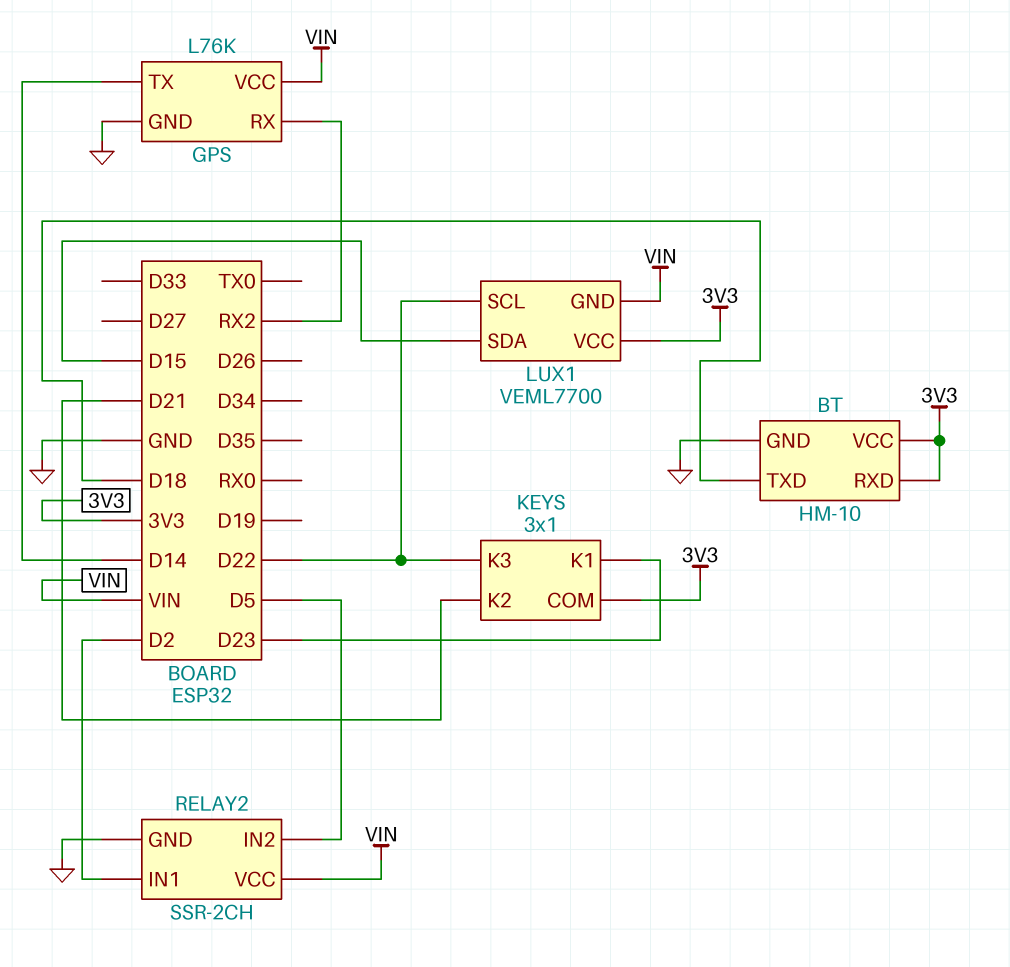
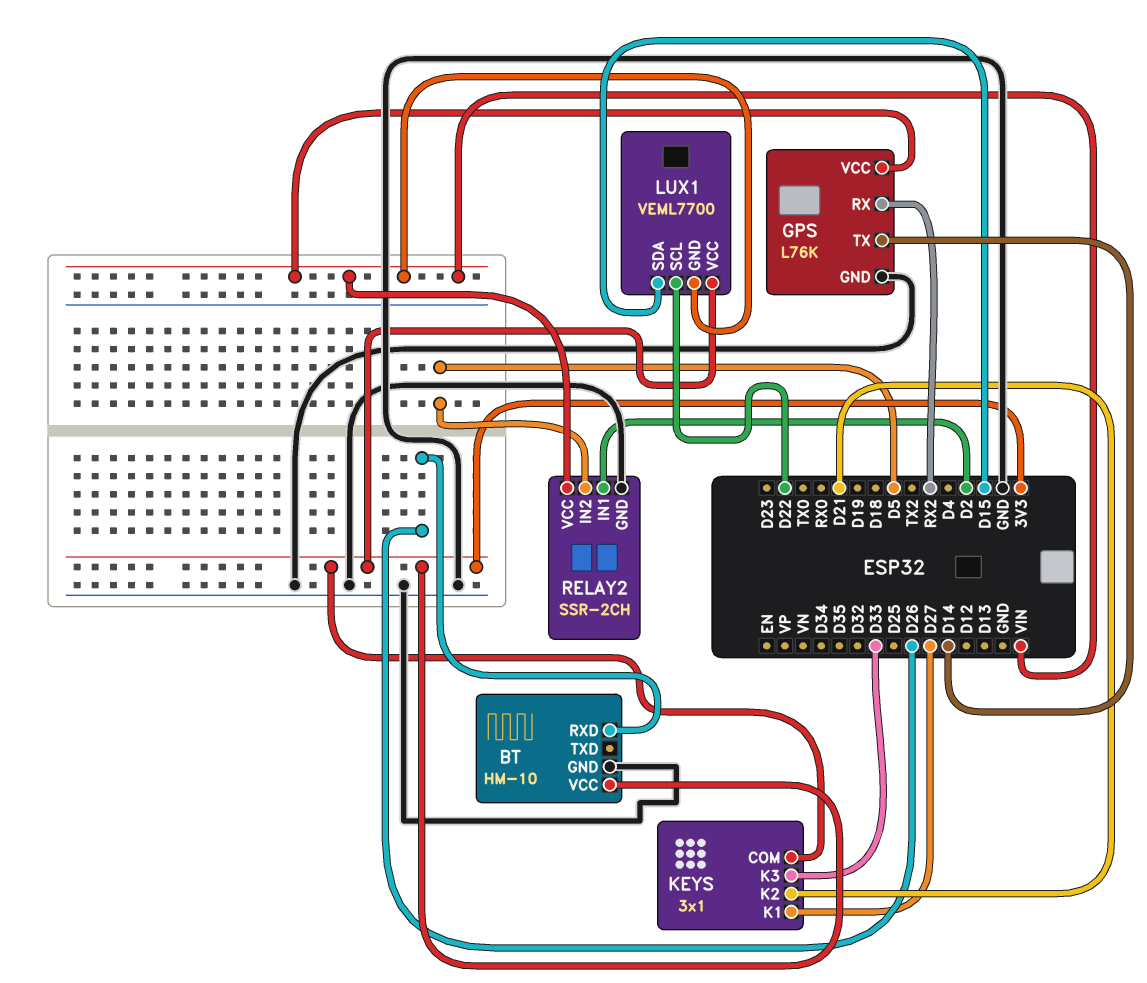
BT pin RXD: 3V3 -> D26
BT pin TXD: D18 -> none
KEYS pin K1: D23 -> D27
KEYS pin K3: D22 -> D33

